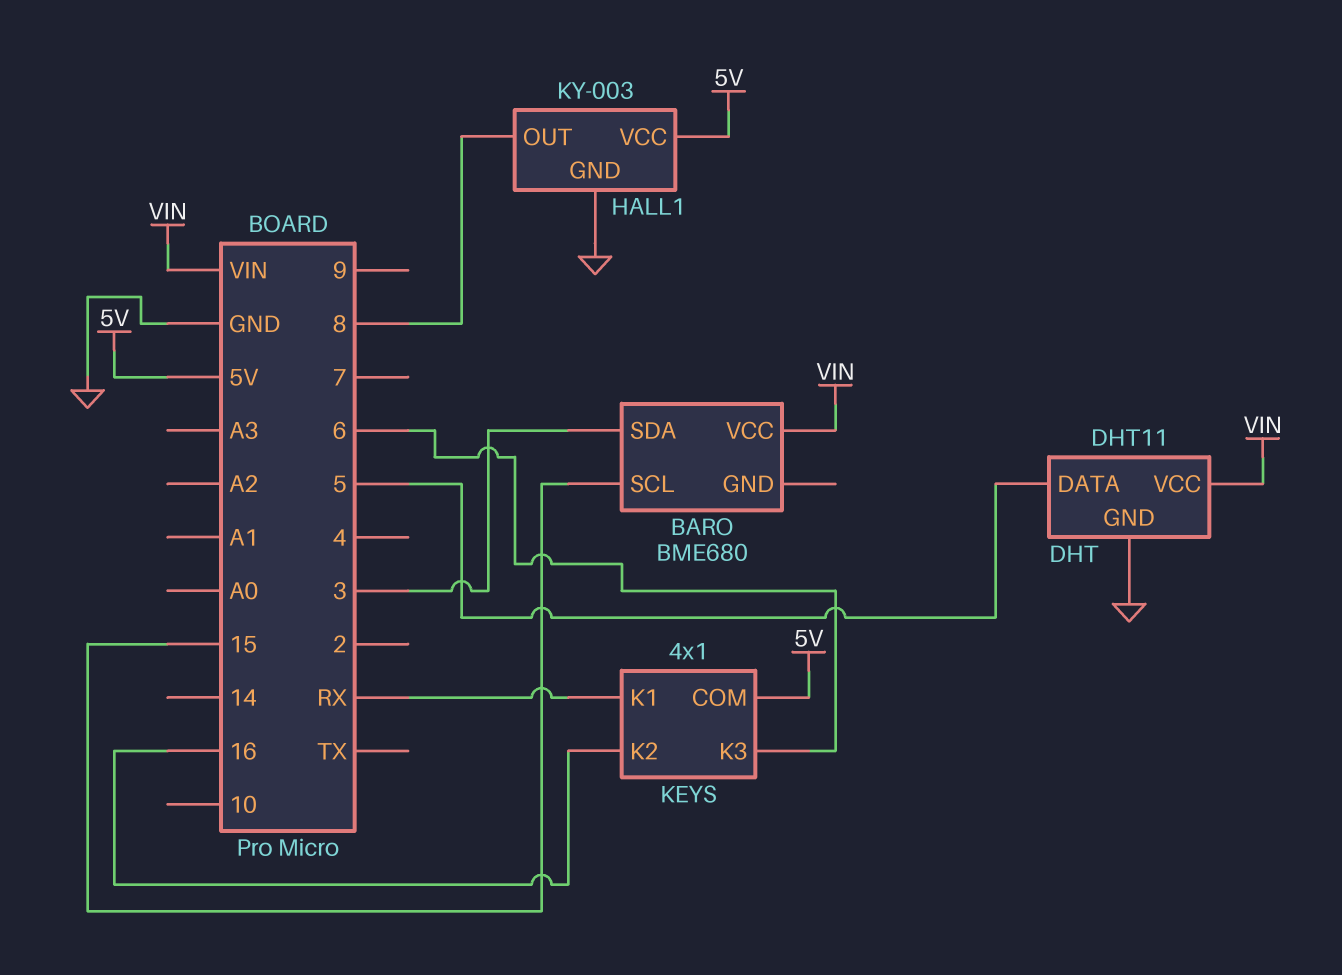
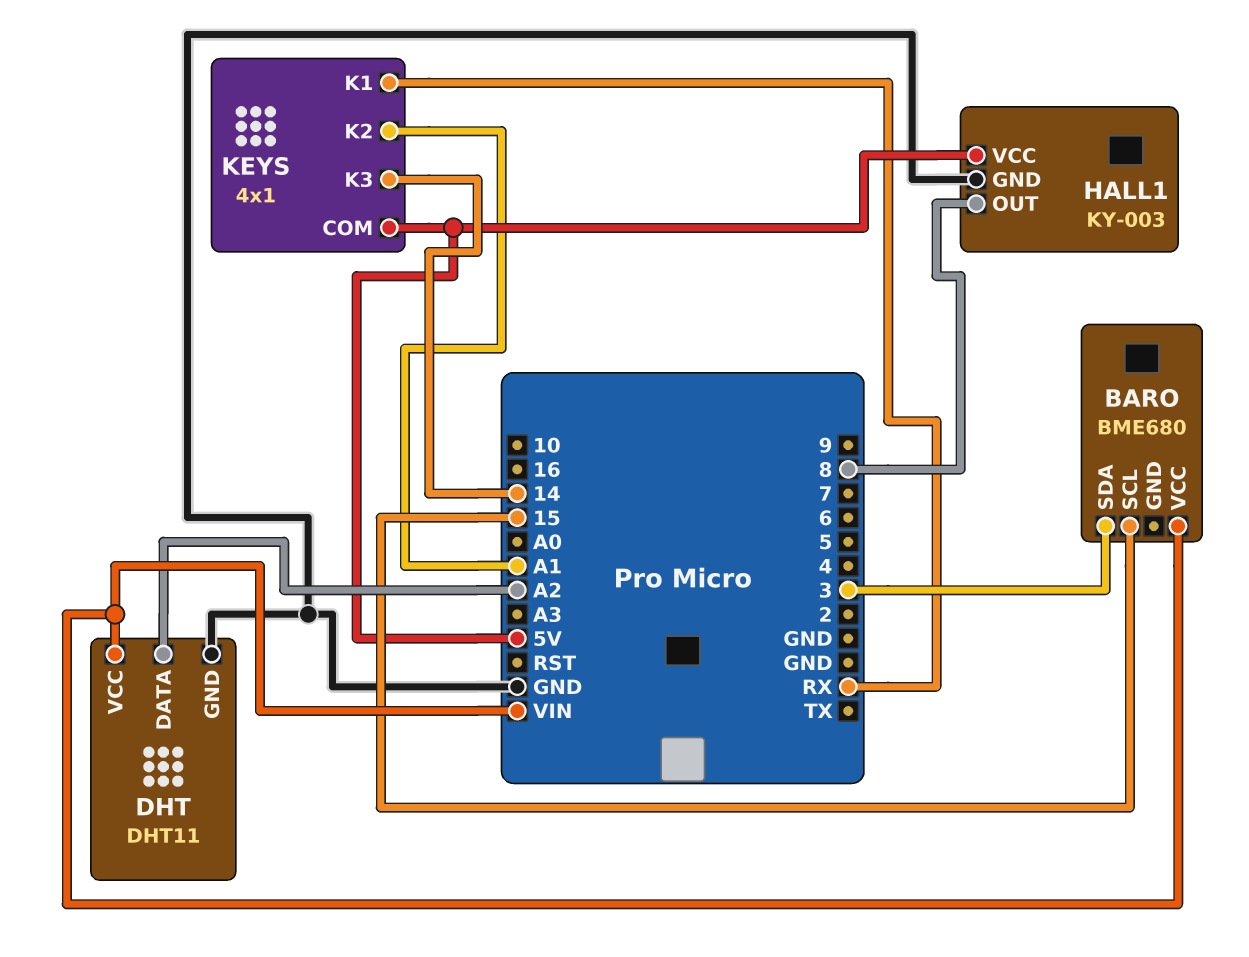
DHT pin DATA: 5 -> A2
KEYS pin K2: 16 -> A1
KEYS pin K3: 6 -> 14

